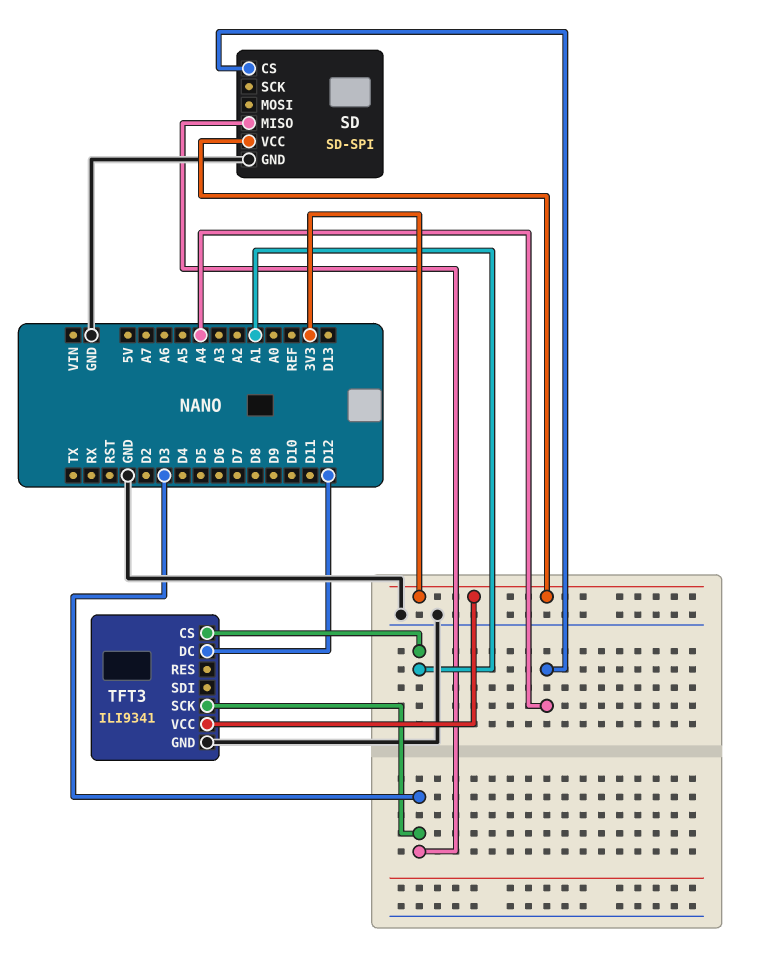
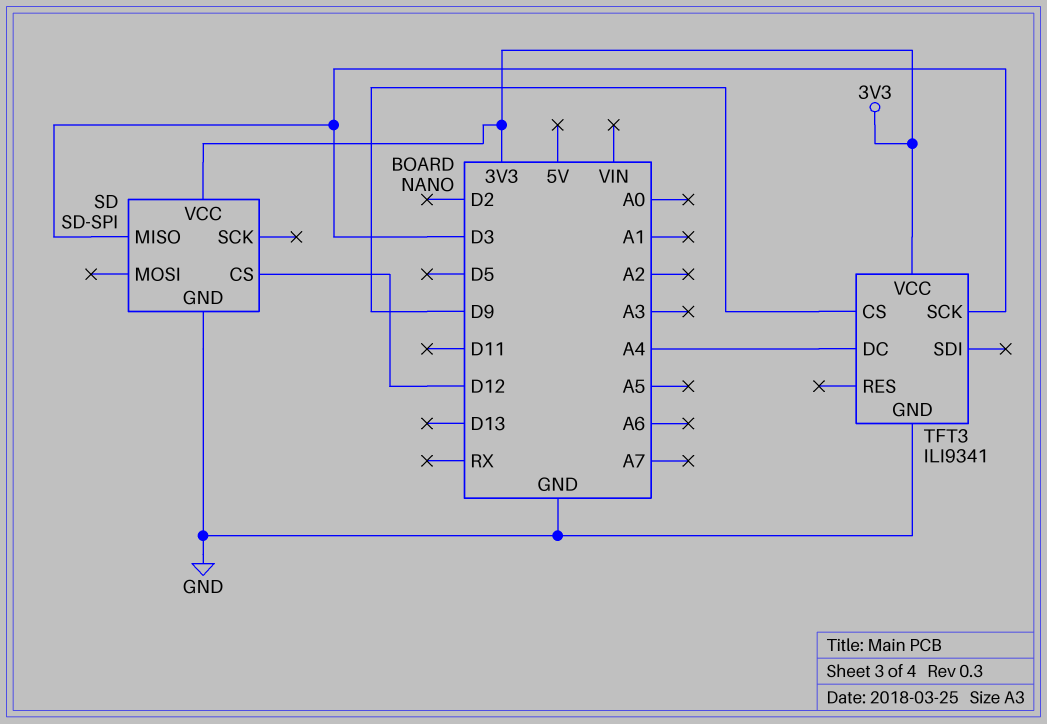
SD pin CS: A4 -> D12
TFT3 pin CS: A1 -> D9
TFT3 pin DC: D12 -> A4

